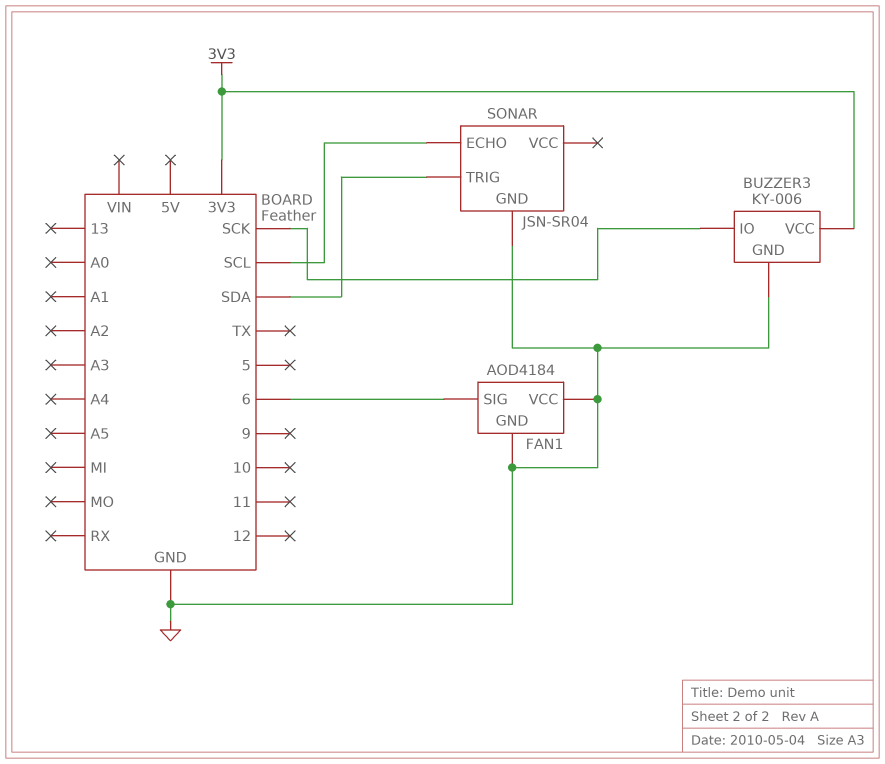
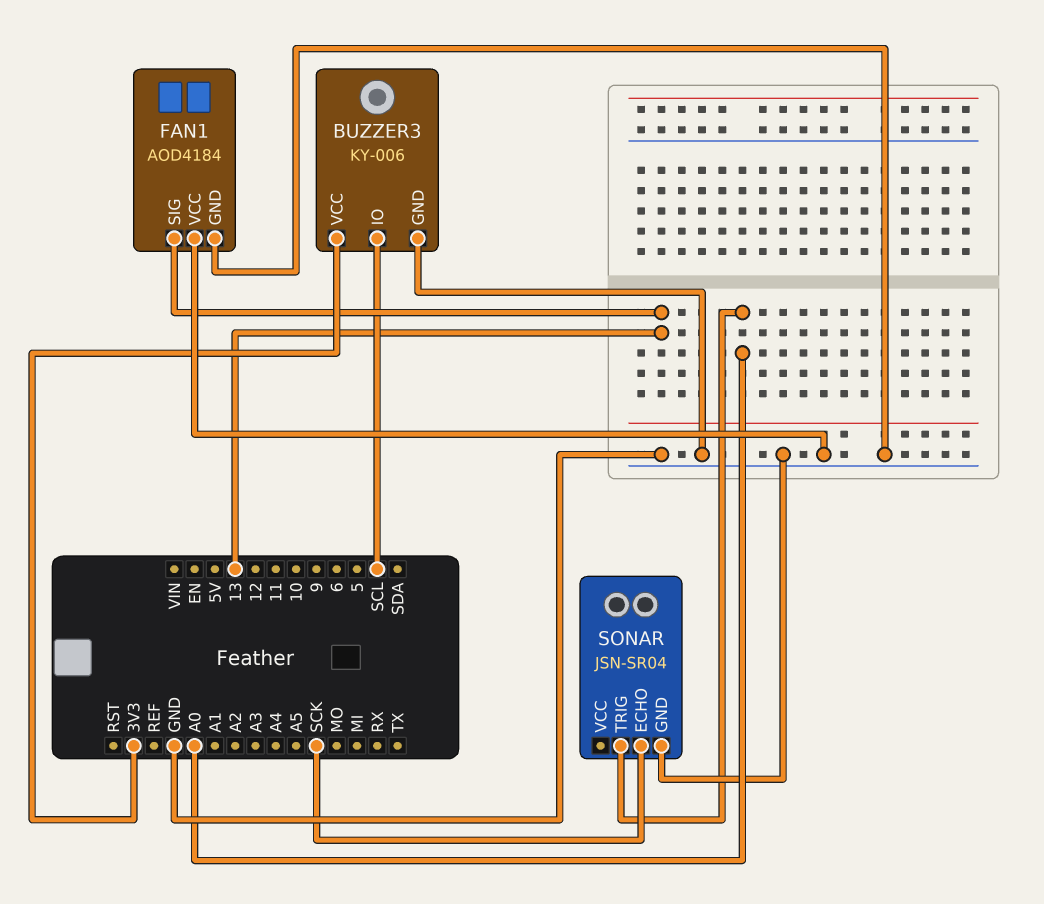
BUZZER3 pin IO: SCK -> SCL
FAN1 pin SIG: 6 -> 13
SONAR pin ECHO: SCL -> SCK
SONAR pin TRIG: SDA -> A0

